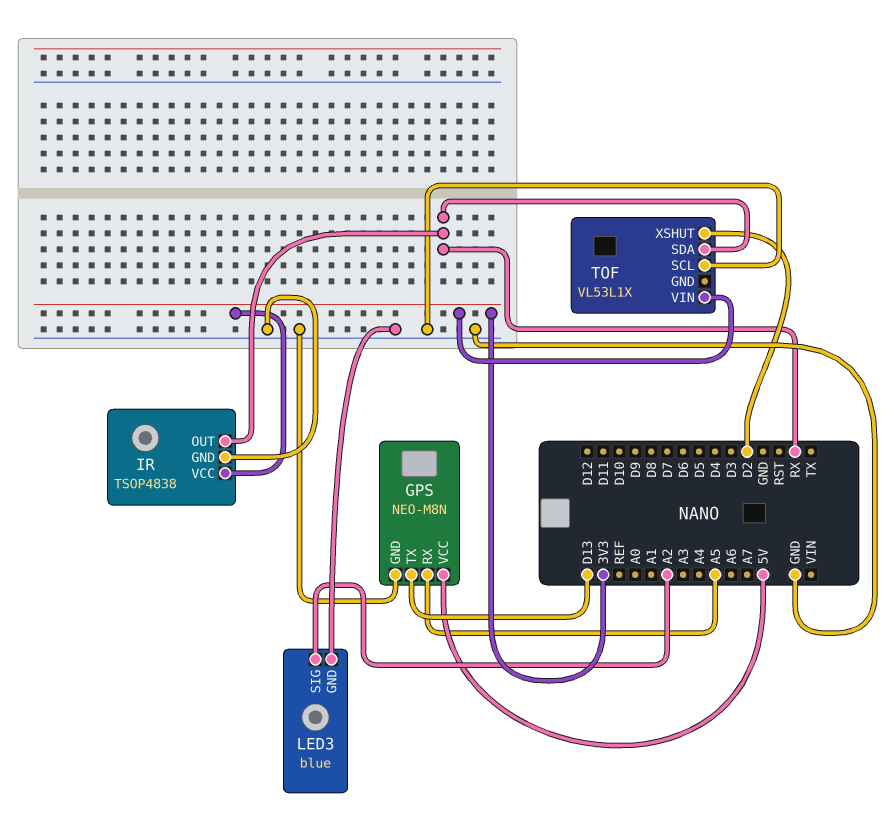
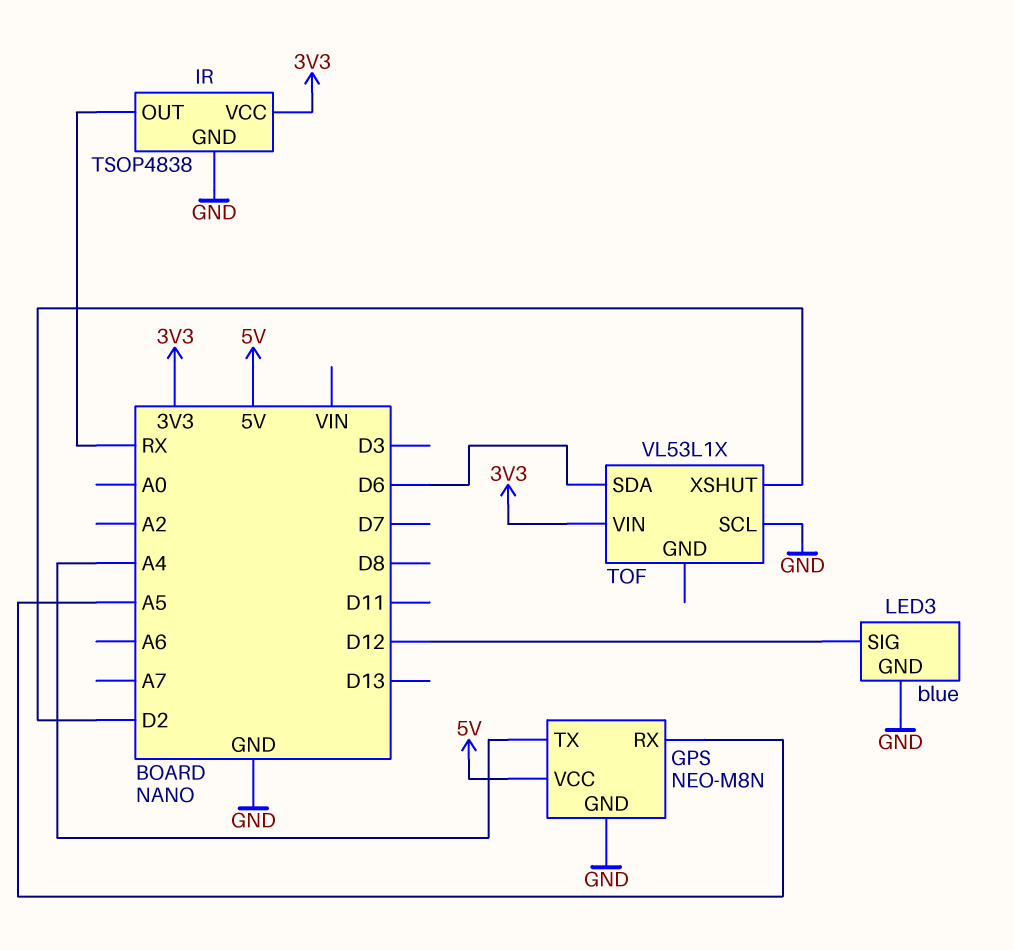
GPS pin TX: D13 -> A4
LED3 pin SIG: A2 -> D12
TOF pin SDA: RX -> D6

